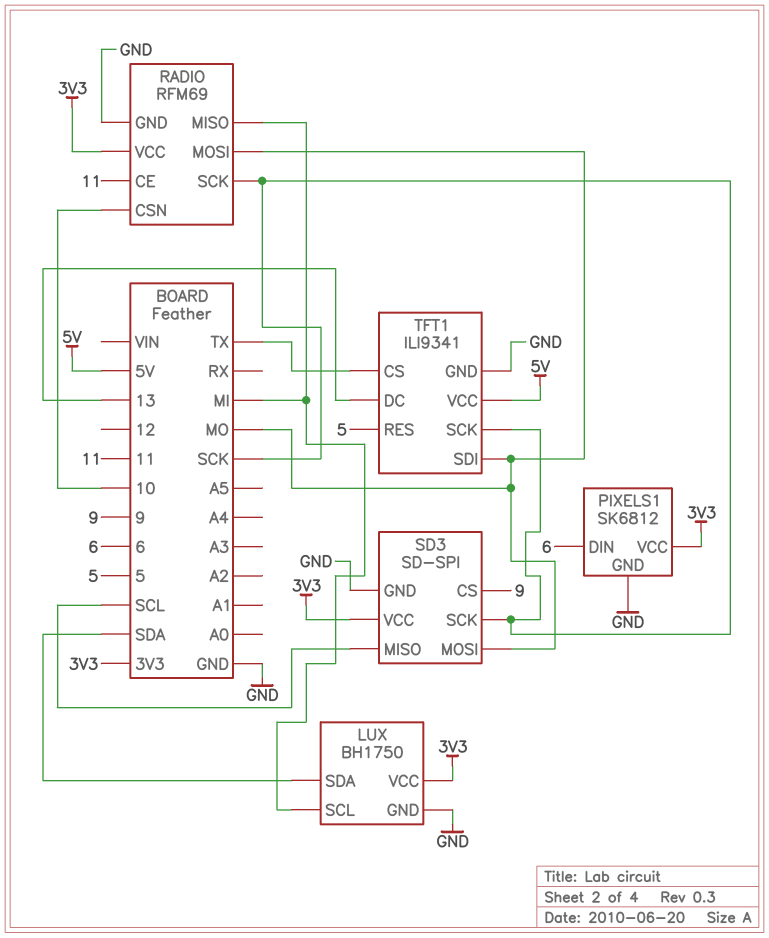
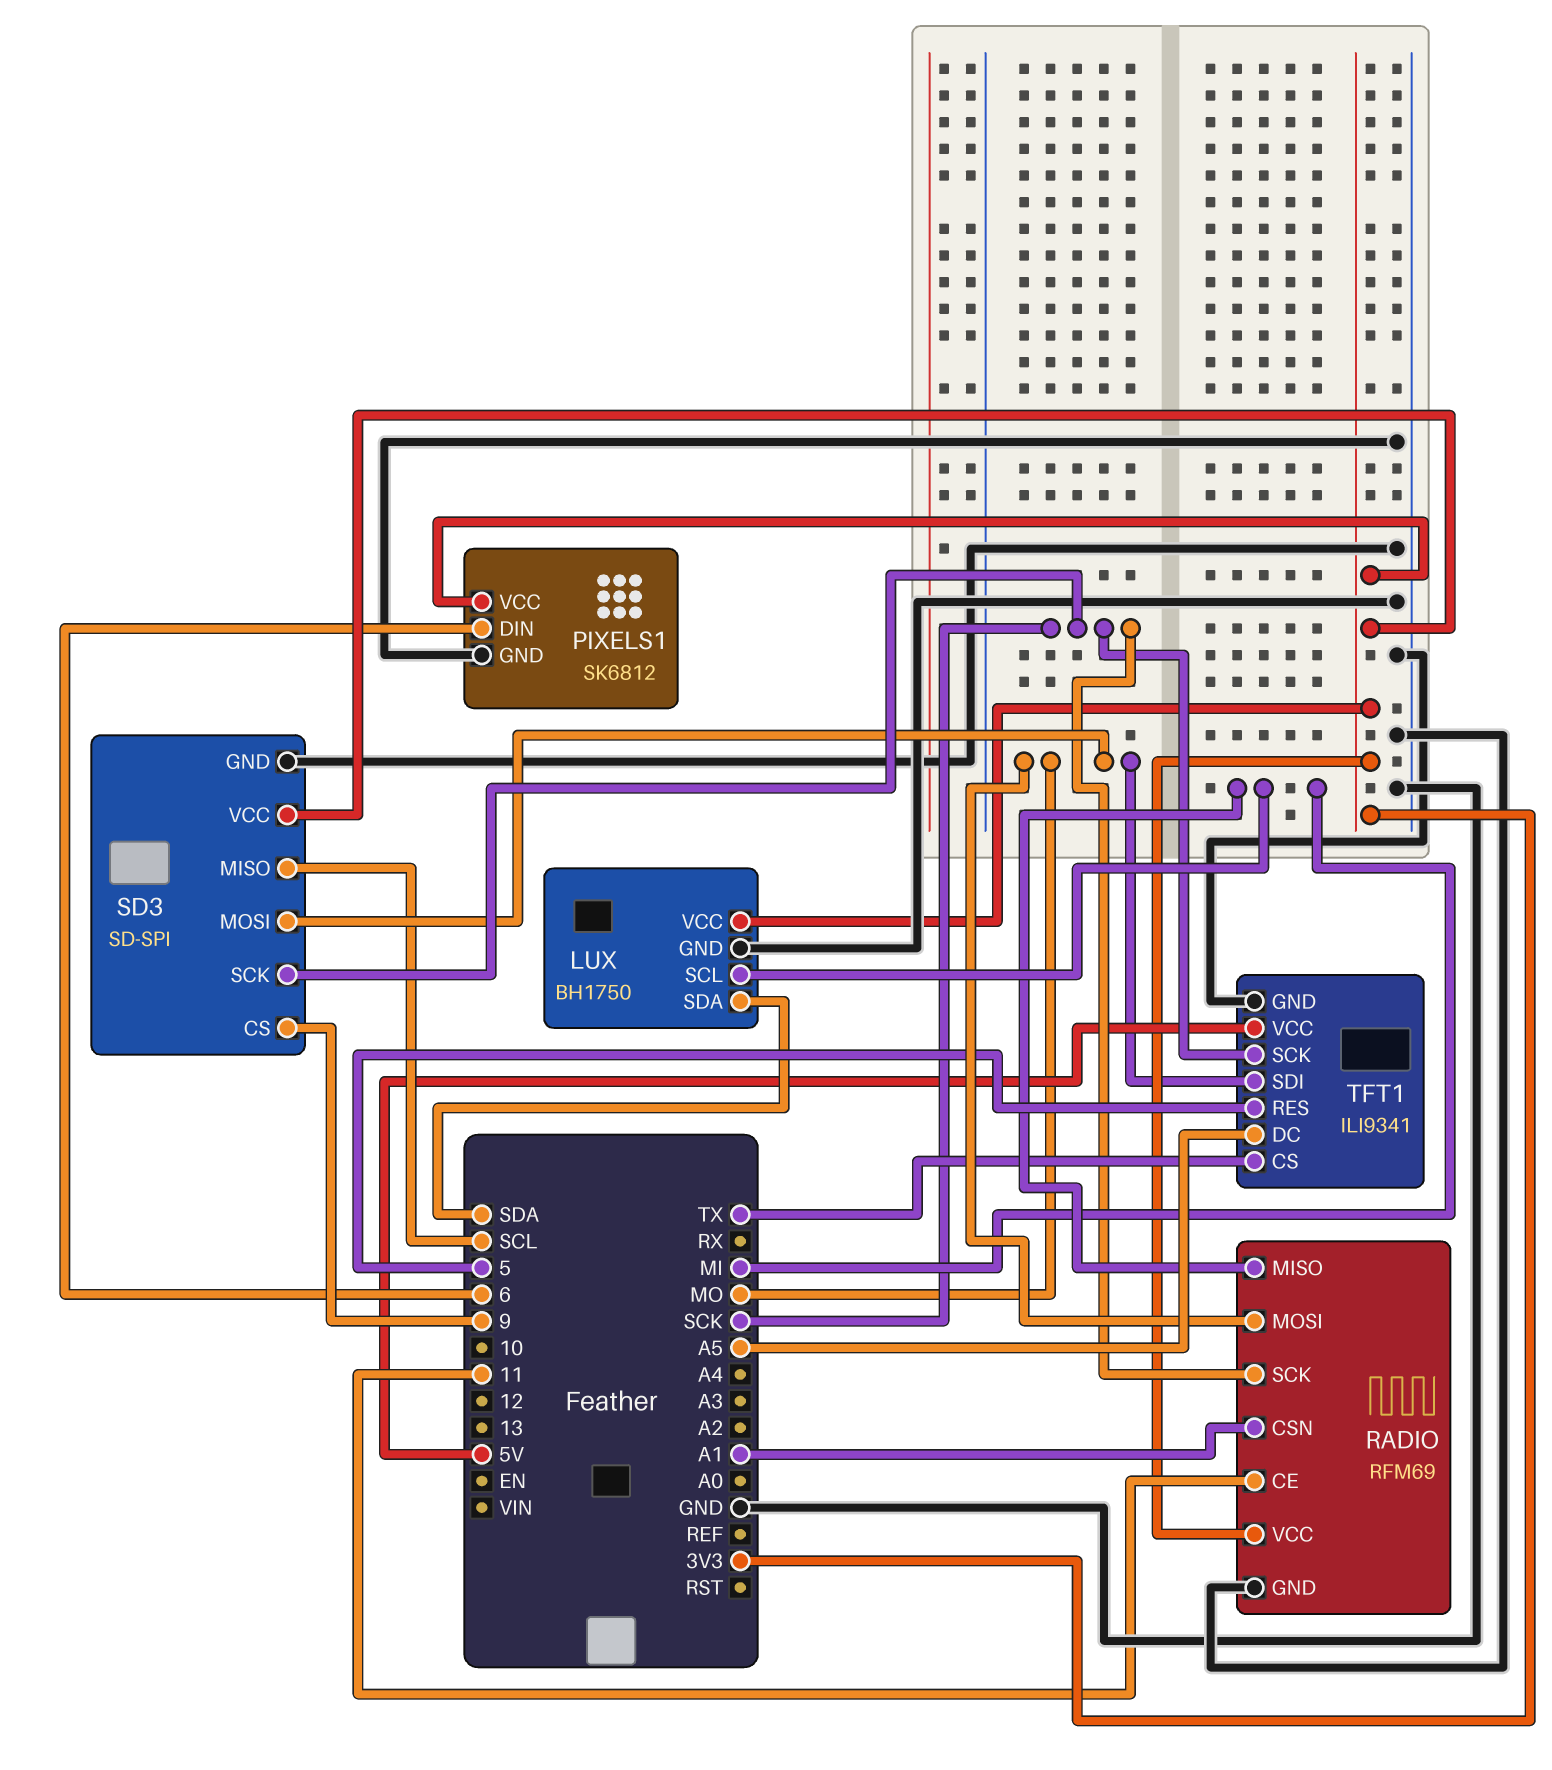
RADIO pin CSN: 10 -> A1
TFT1 pin DC: 13 -> A5

